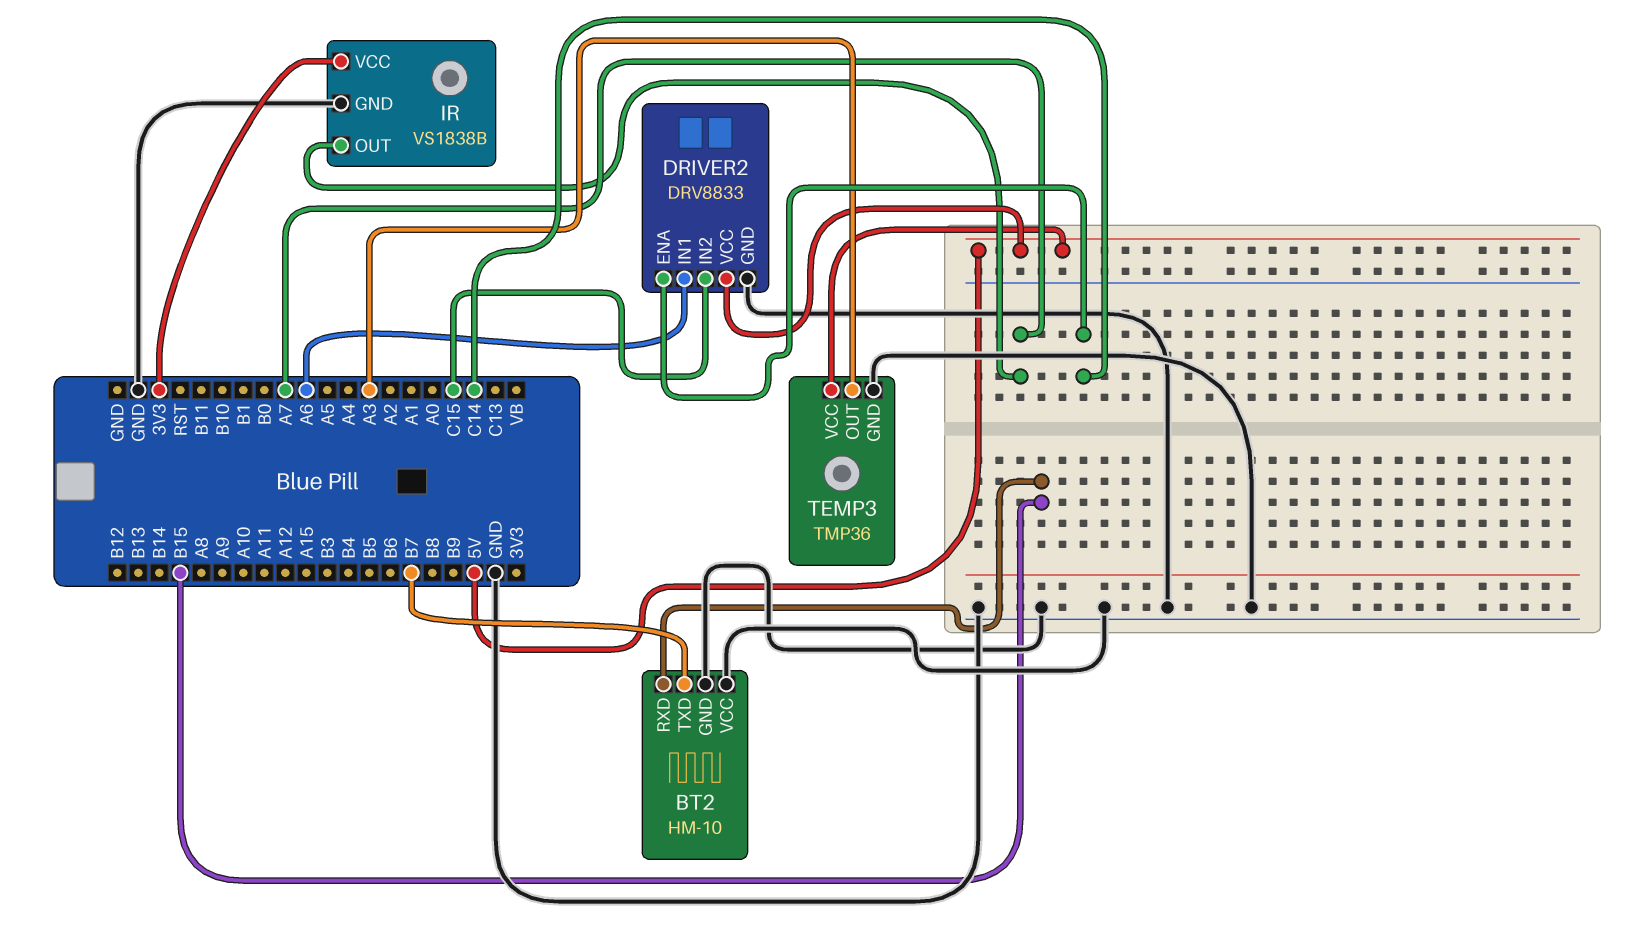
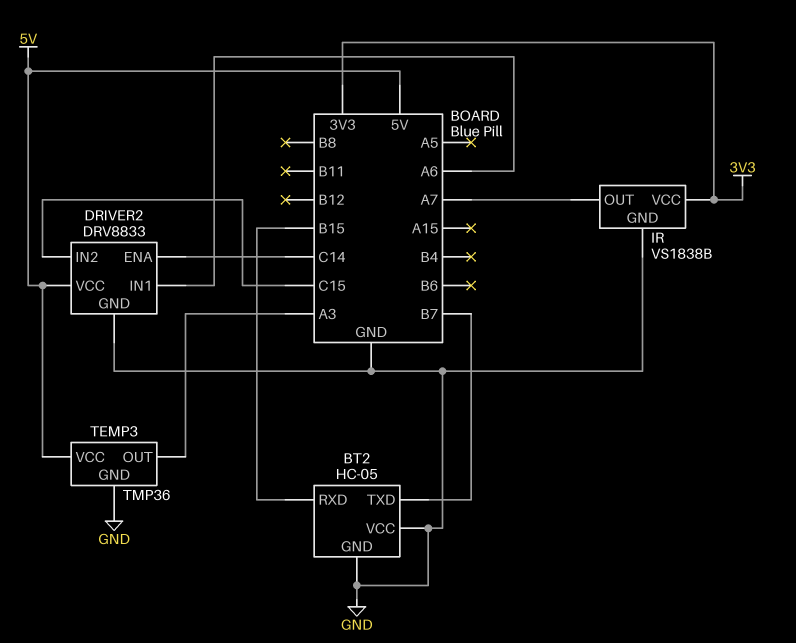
BT2: HM-10 -> HC-05

